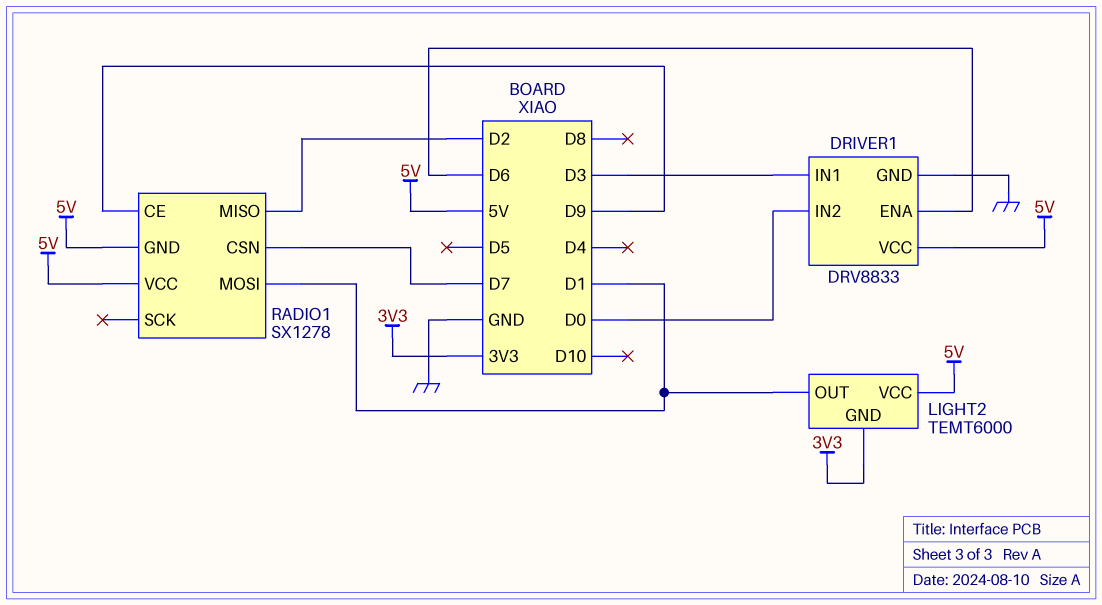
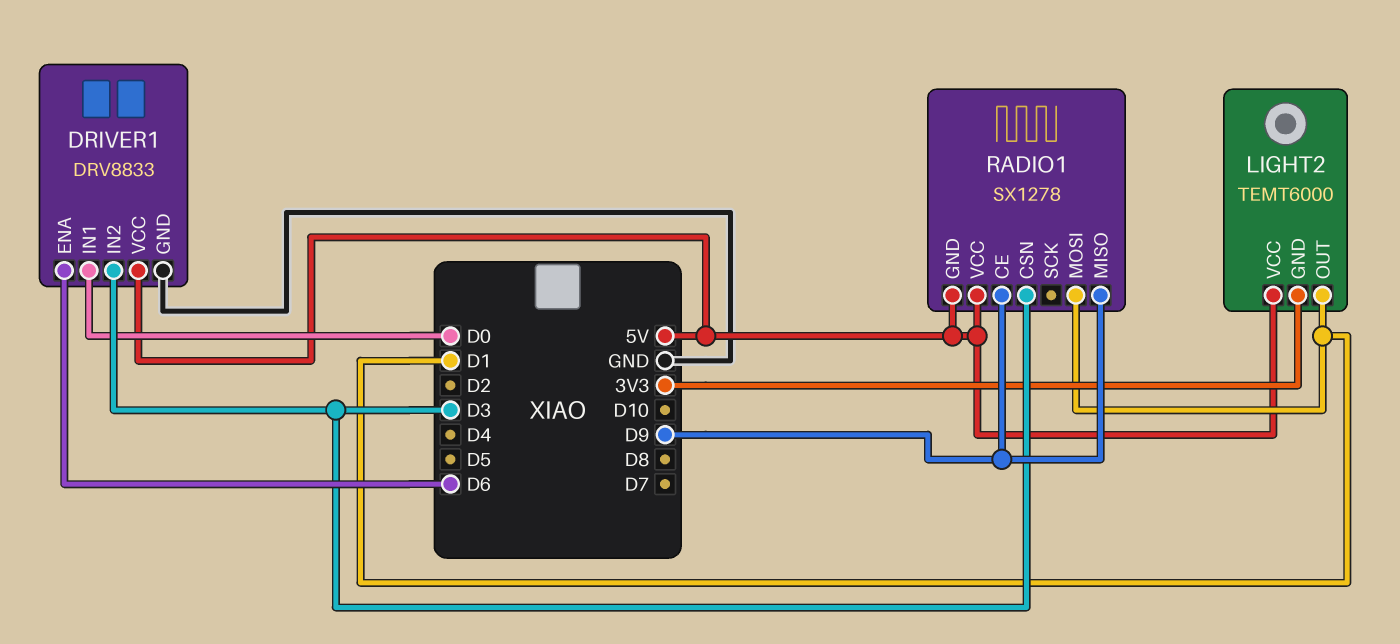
DRIVER1 pin IN1: D3 -> D0
DRIVER1 pin IN2: D0 -> D3
RADIO1 pin CSN: D7 -> D3
RADIO1 pin MISO: D2 -> D9

